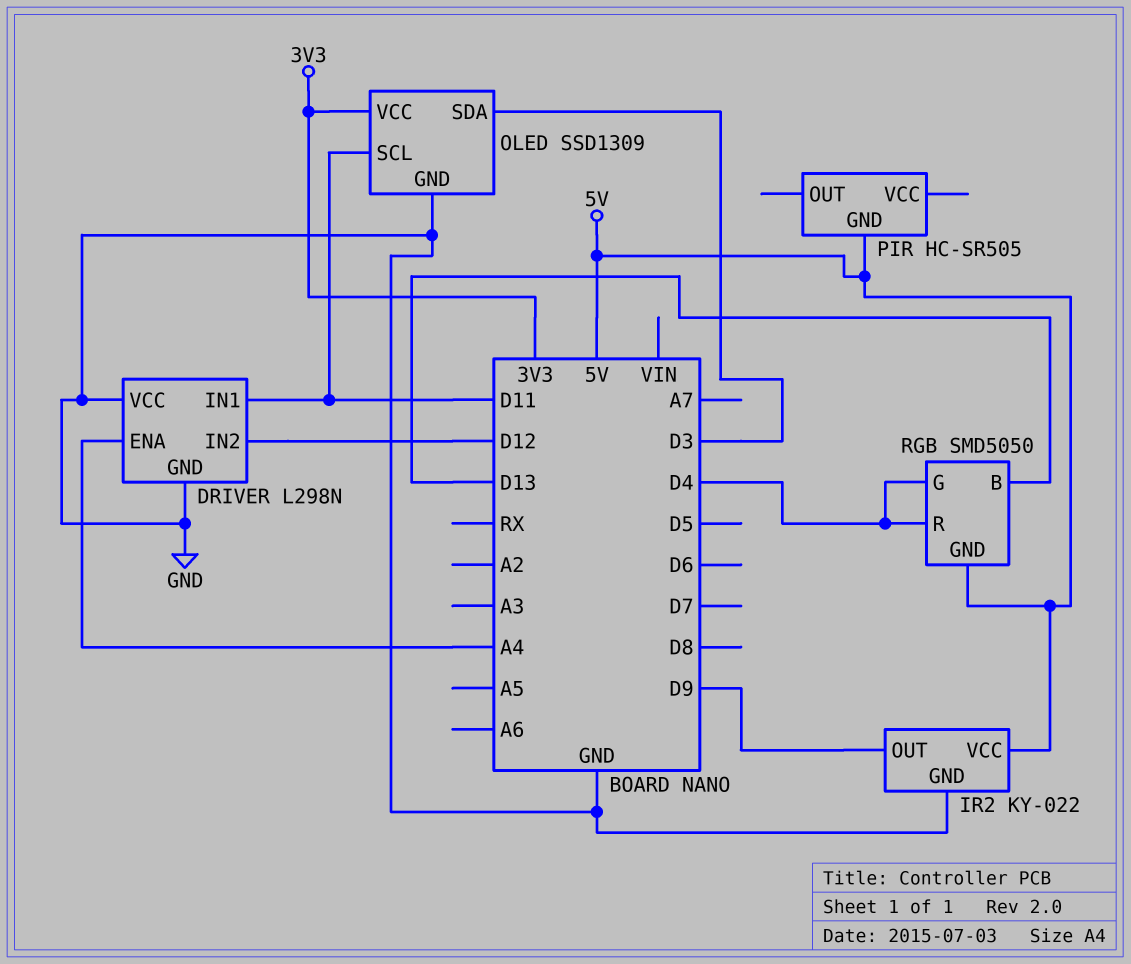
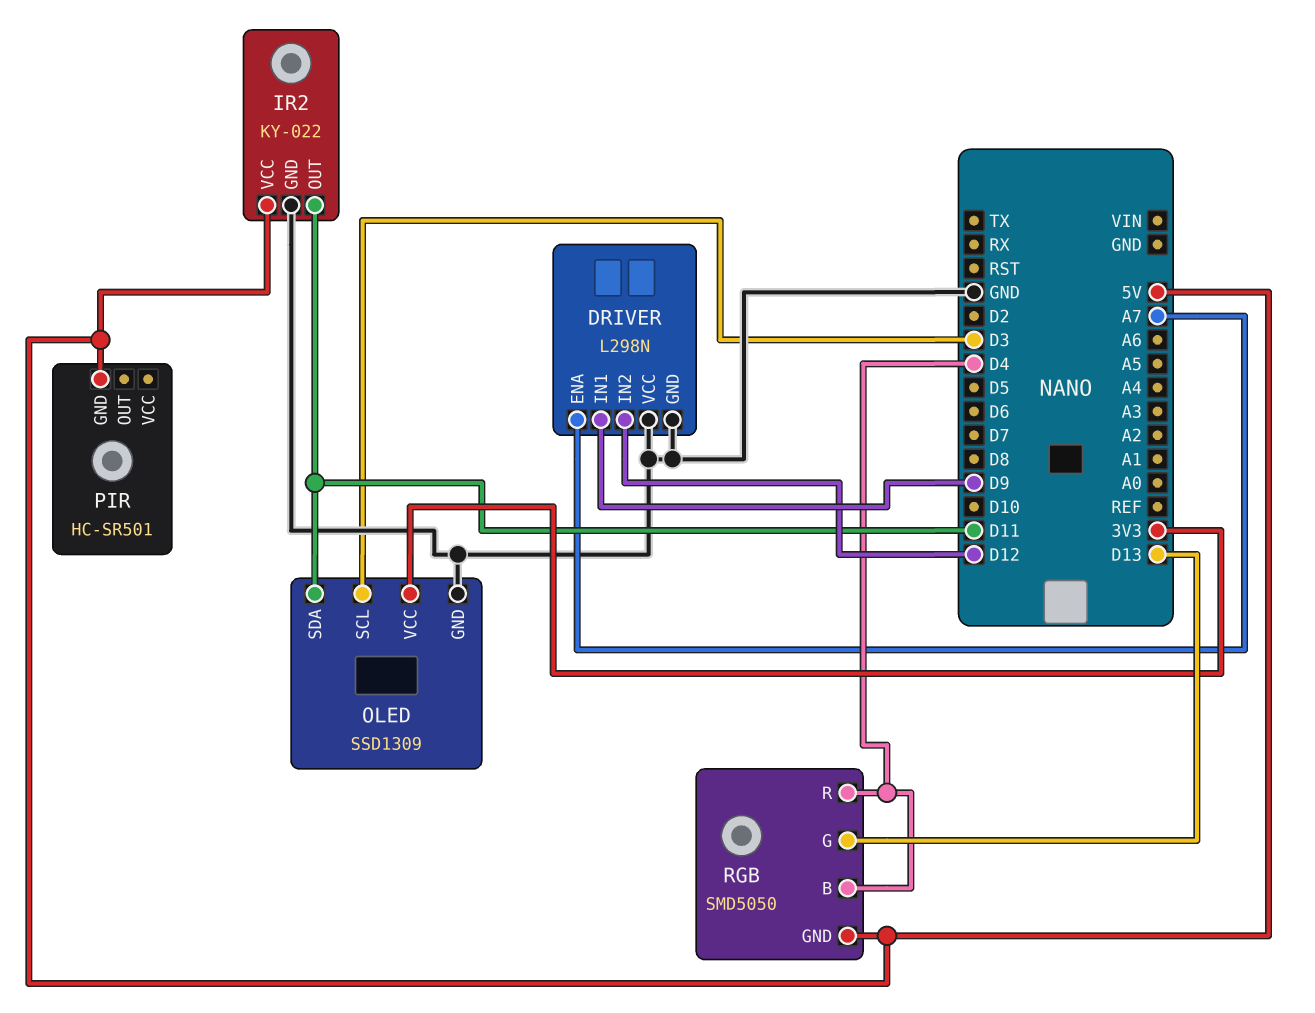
DRIVER pin ENA: A4 -> A7
DRIVER pin IN1: D11 -> D9
IR2 pin OUT: D9 -> D11
OLED pin SCL: D11 -> D3
OLED pin SDA: D3 -> D11
PIR: HC-SR505 -> HC-SR501
RGB pin B: D13 -> D4
RGB pin G: D4 -> D13

